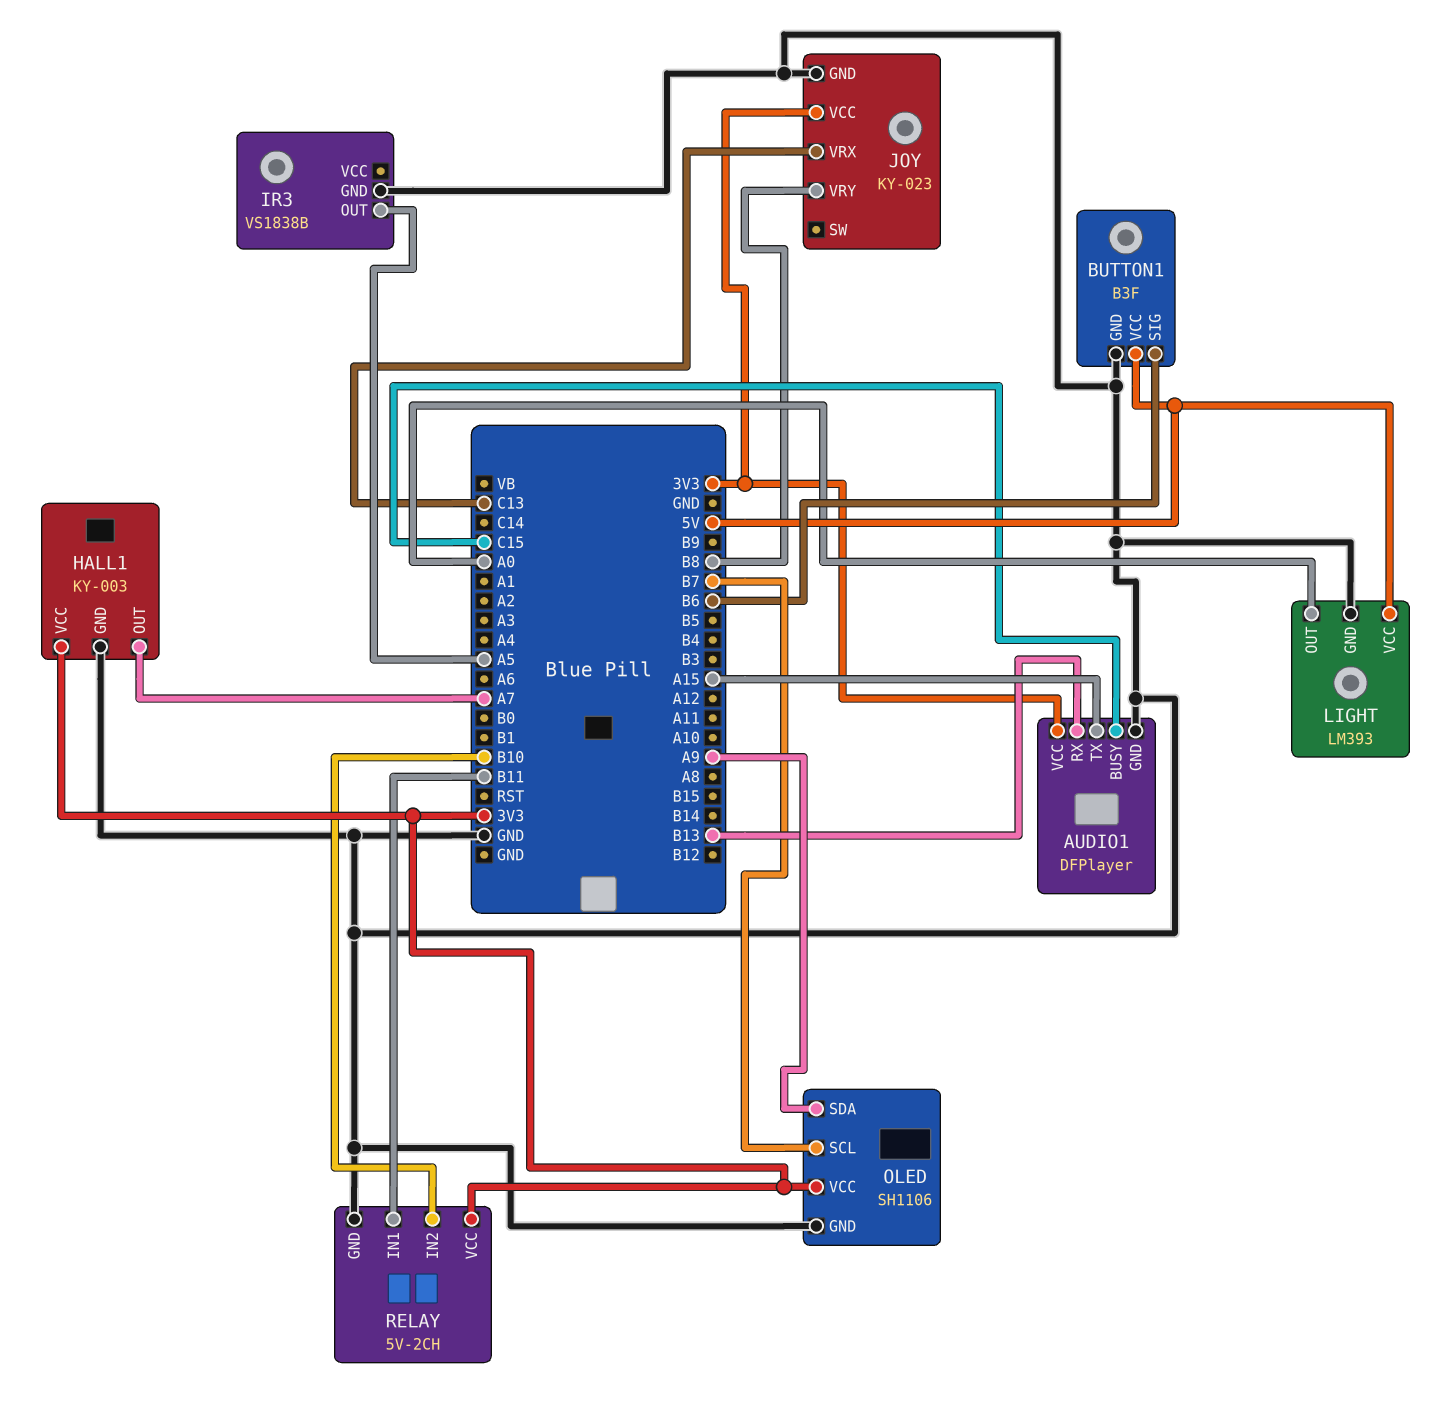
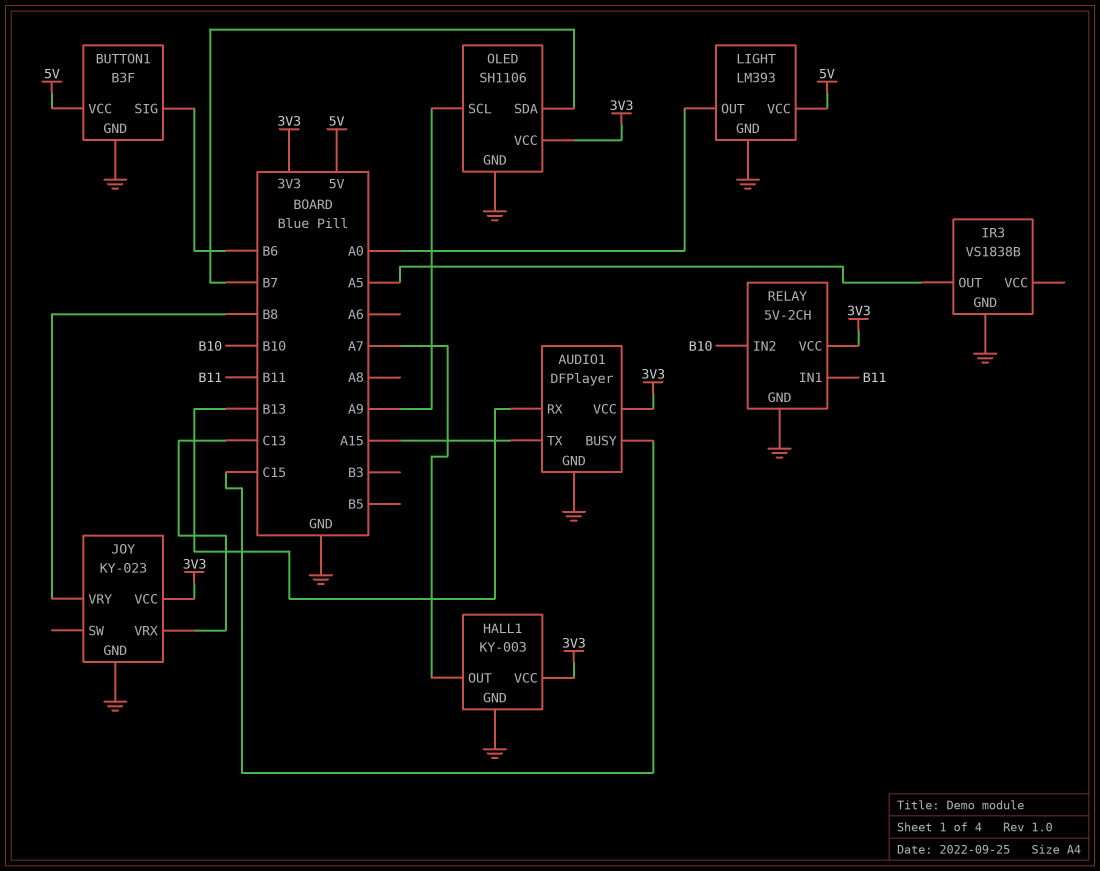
OLED pin SCL: B7 -> A9
OLED pin SDA: A9 -> B7

